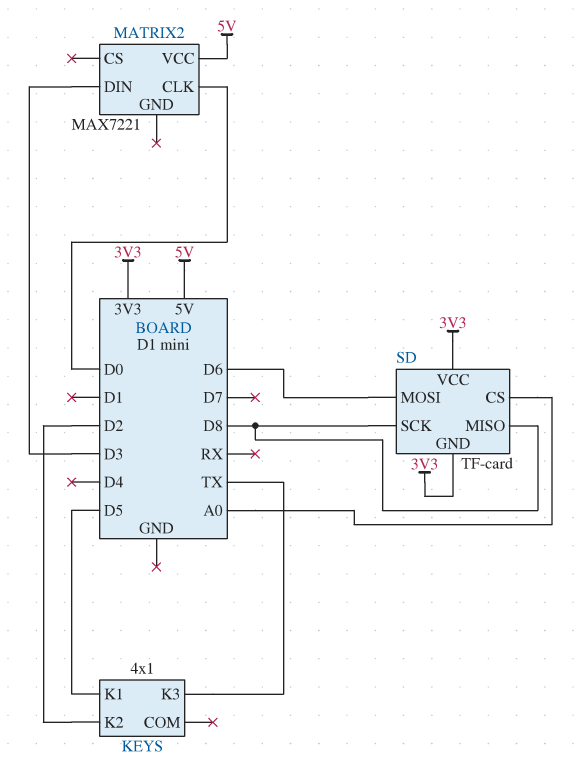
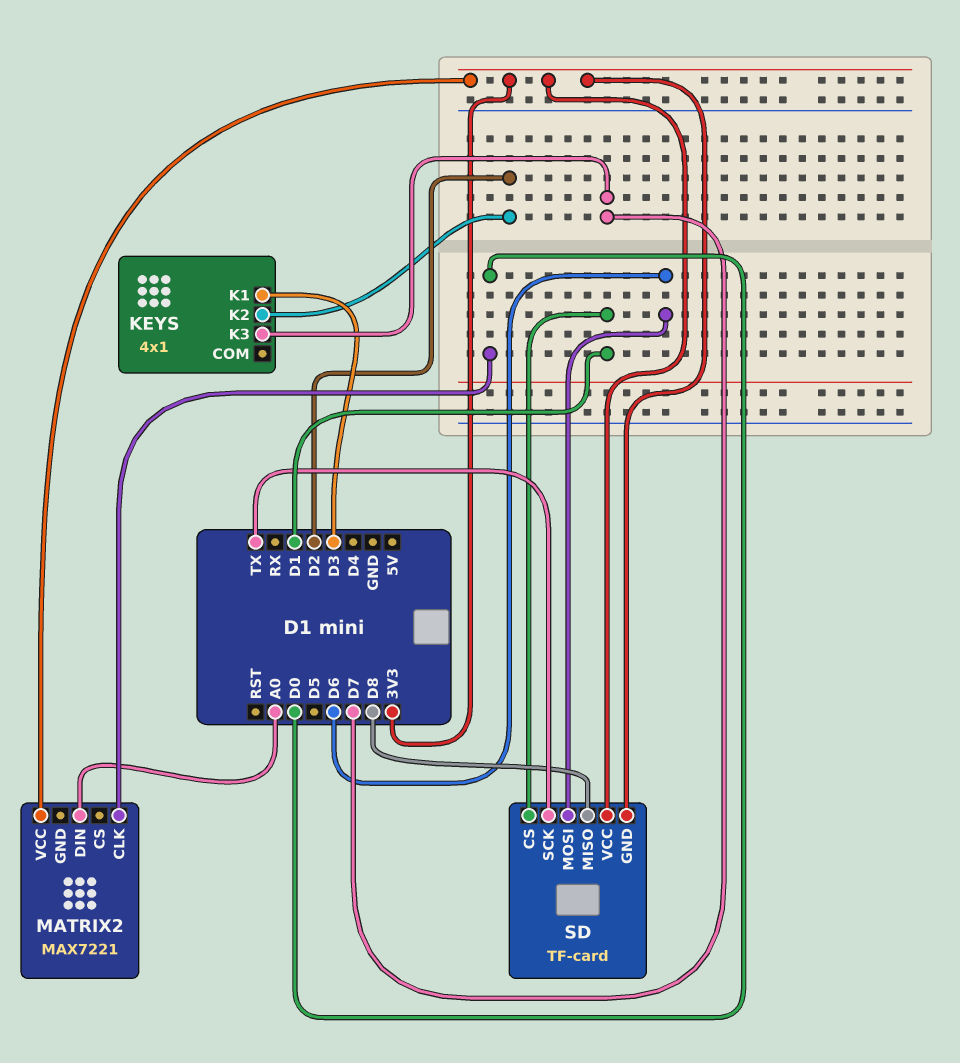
KEYS pin K1: D5 -> D3
KEYS pin K3: TX -> D7
MATRIX2 pin DIN: D3 -> A0
MATRIX2 pin VCC: 5V -> 3V3
SD pin CS: A0 -> D1
SD pin SCK: D8 -> TX

